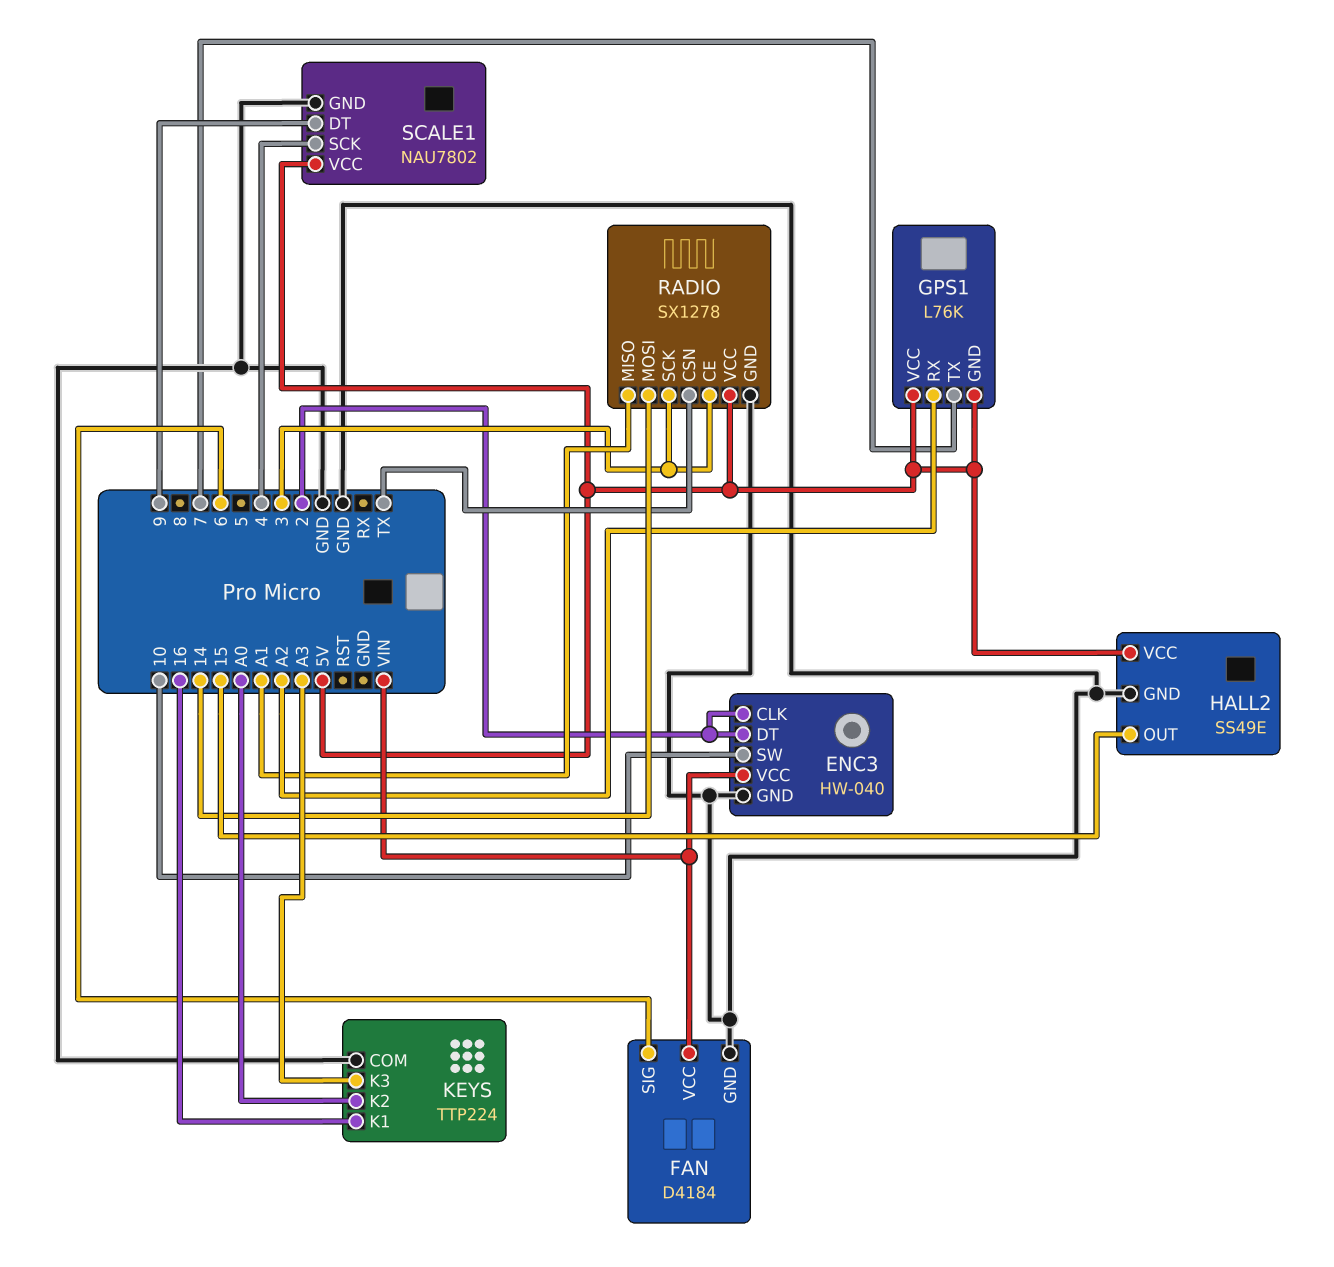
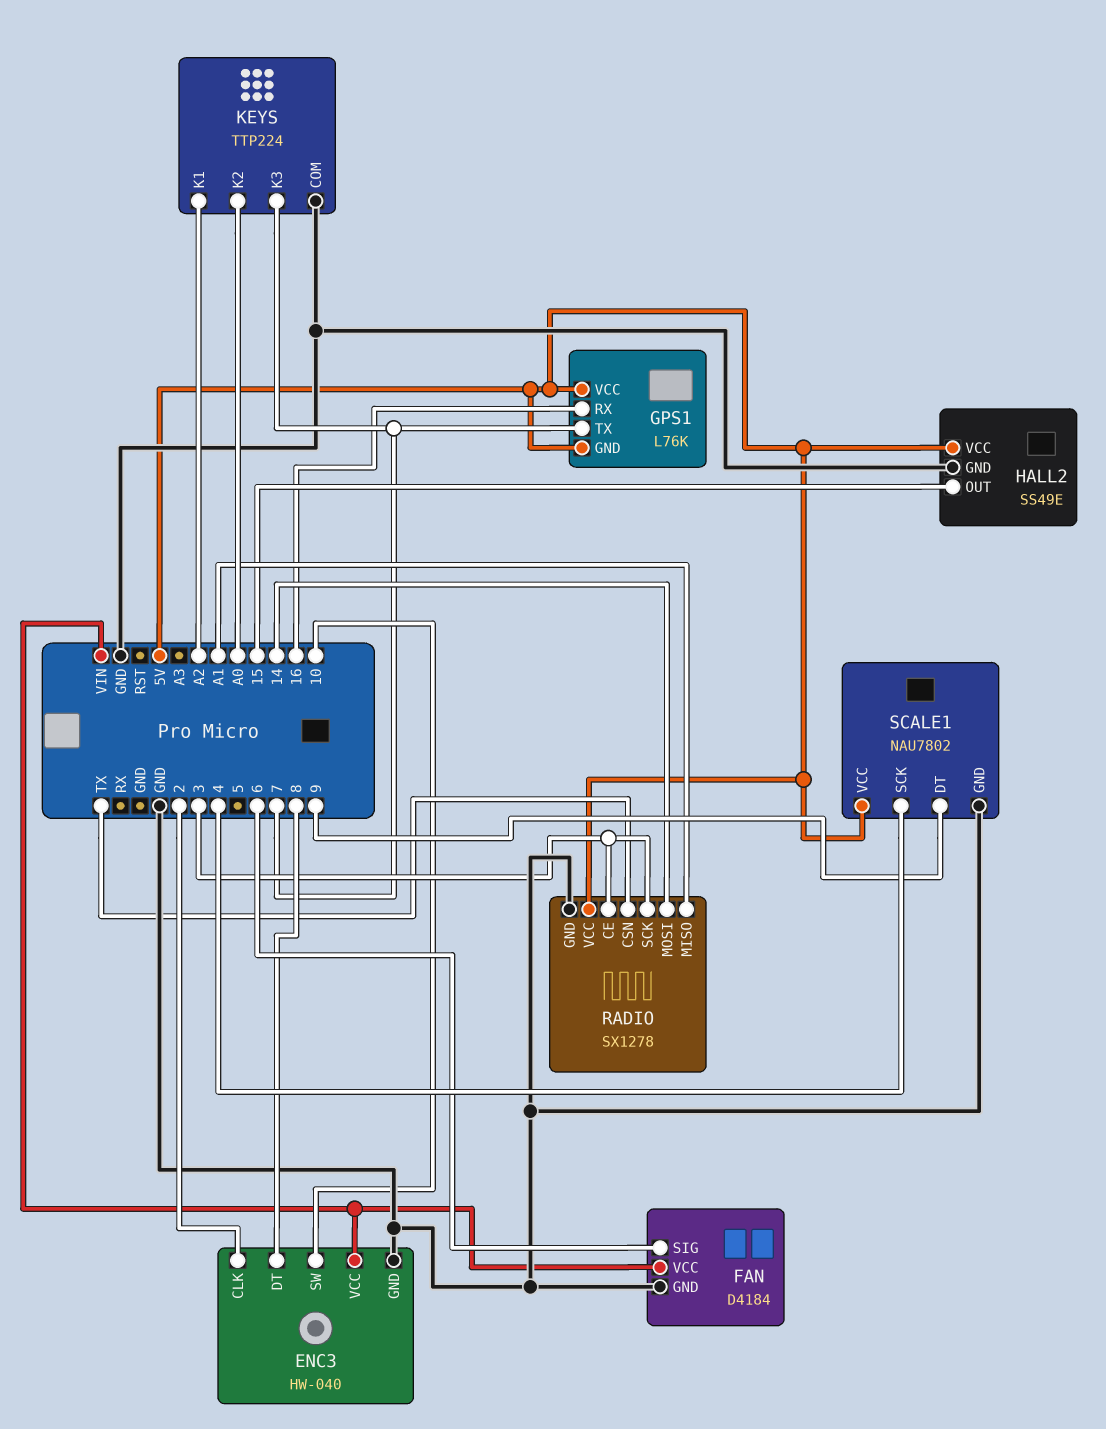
ENC3 pin DT: 2 -> 8
GPS1 pin RX: A2 -> 16
KEYS pin K1: 16 -> A2
KEYS pin K3: A3 -> 7

